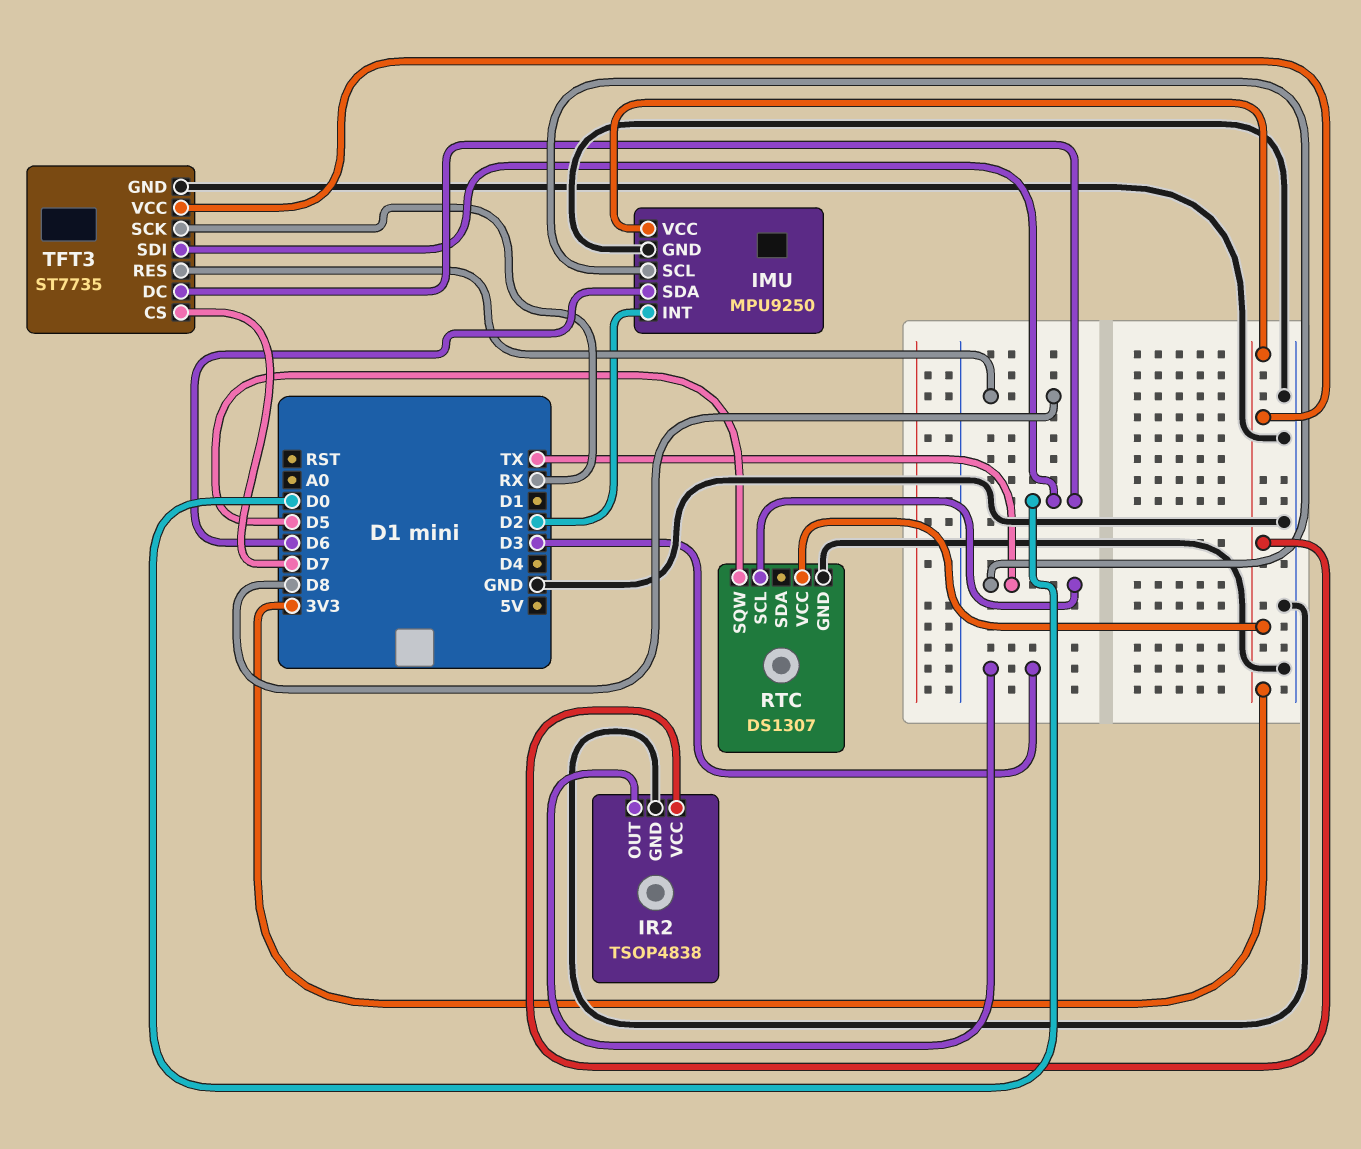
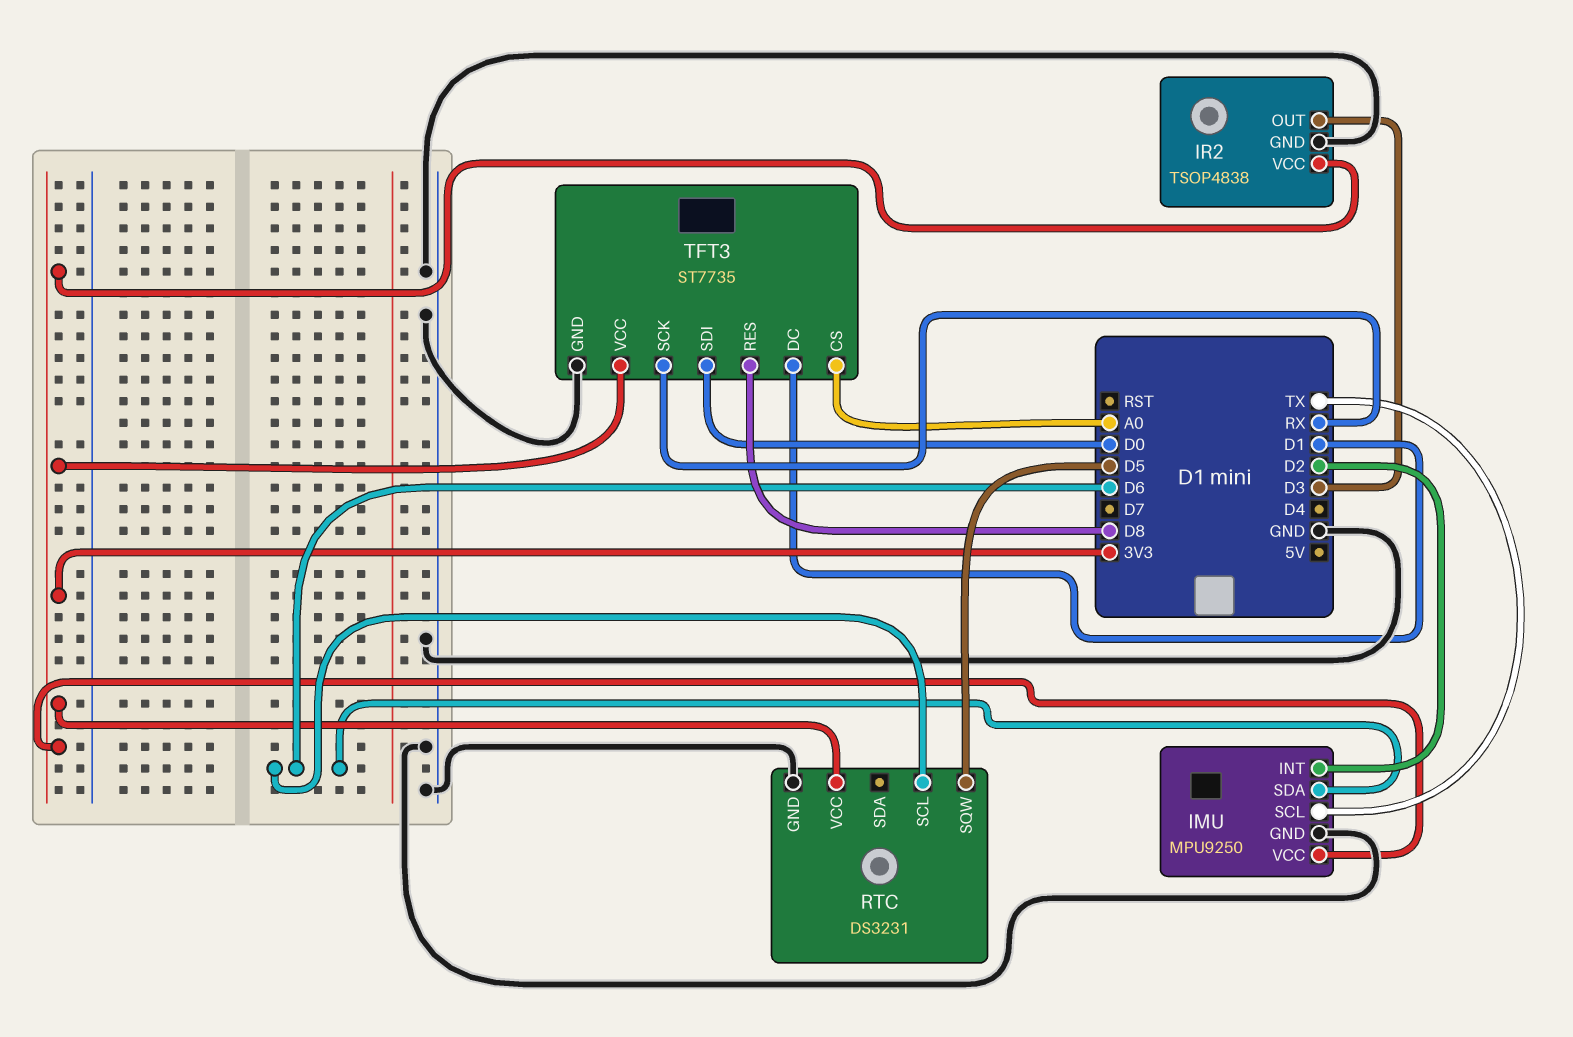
RTC: DS1307 -> DS3231
RTC pin SCL: TX -> D6
TFT3 pin CS: D7 -> A0
TFT3 pin DC: D0 -> D1

